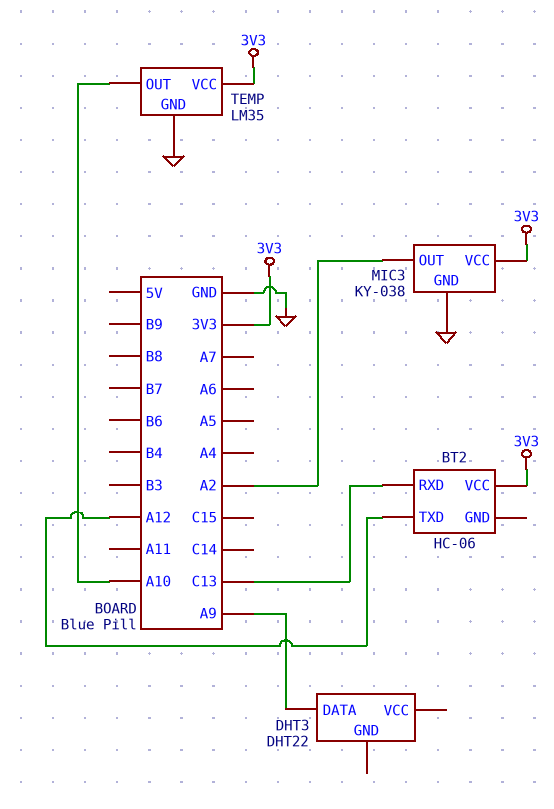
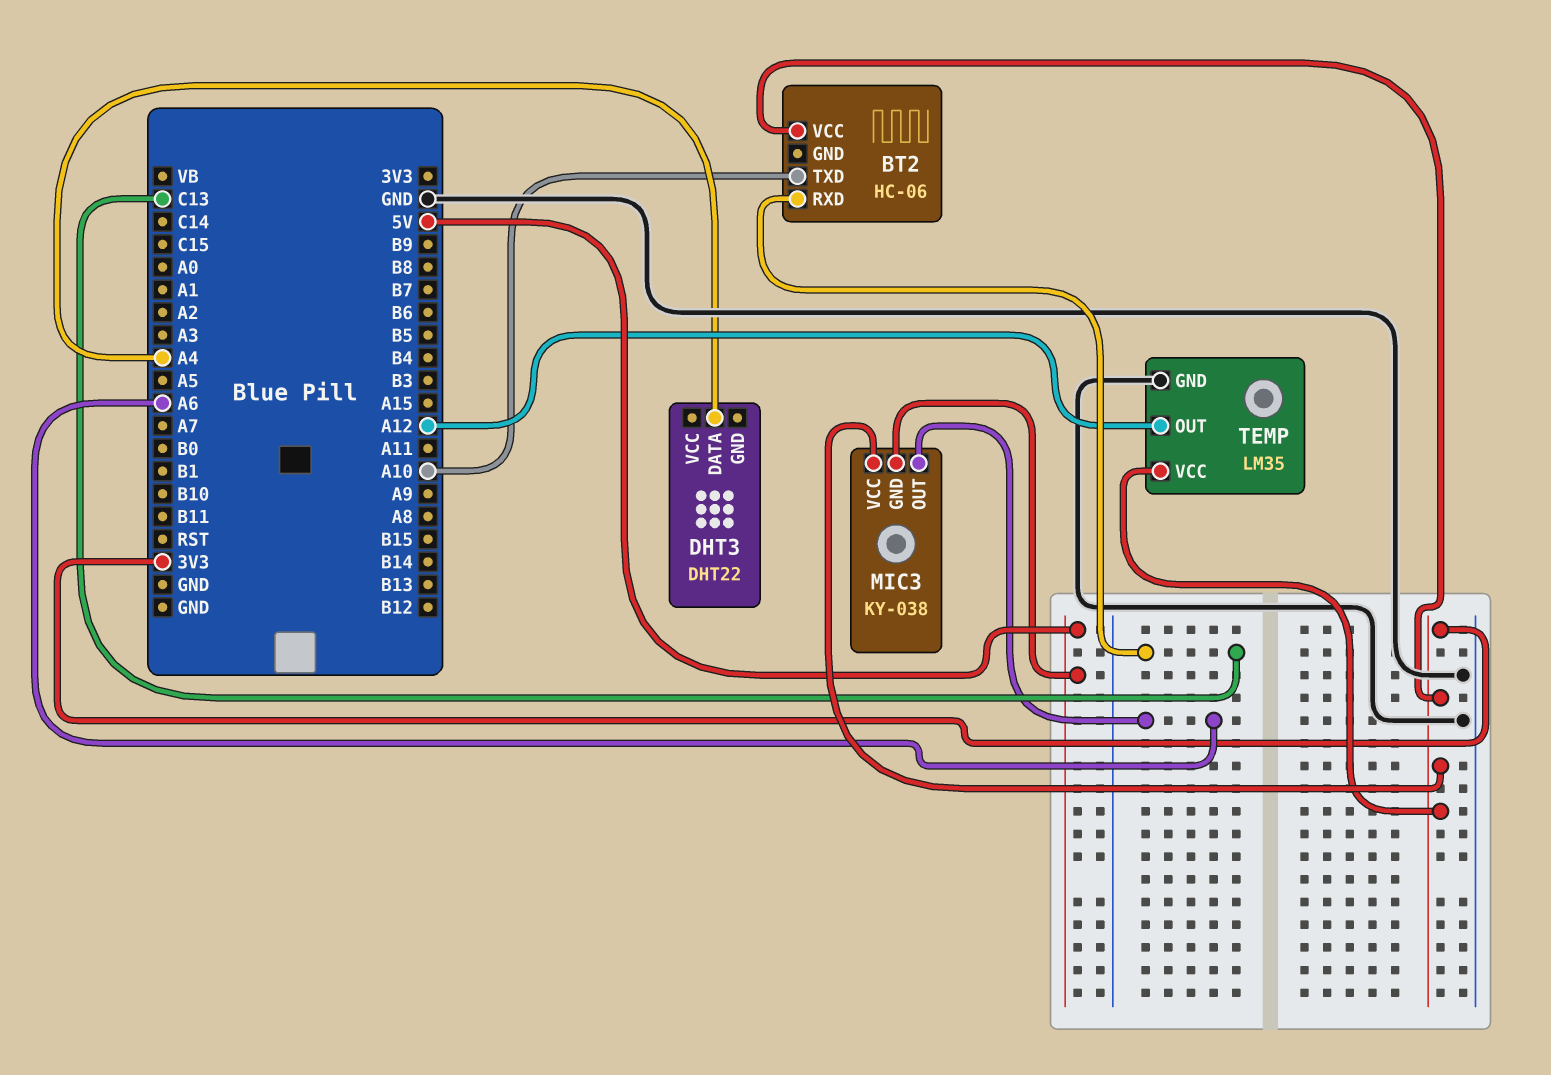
BT2 pin TXD: A12 -> A10
DHT3 pin DATA: A9 -> A4
MIC3 pin GND: GND -> 5V
MIC3 pin OUT: A2 -> A6
TEMP pin OUT: A10 -> A12

